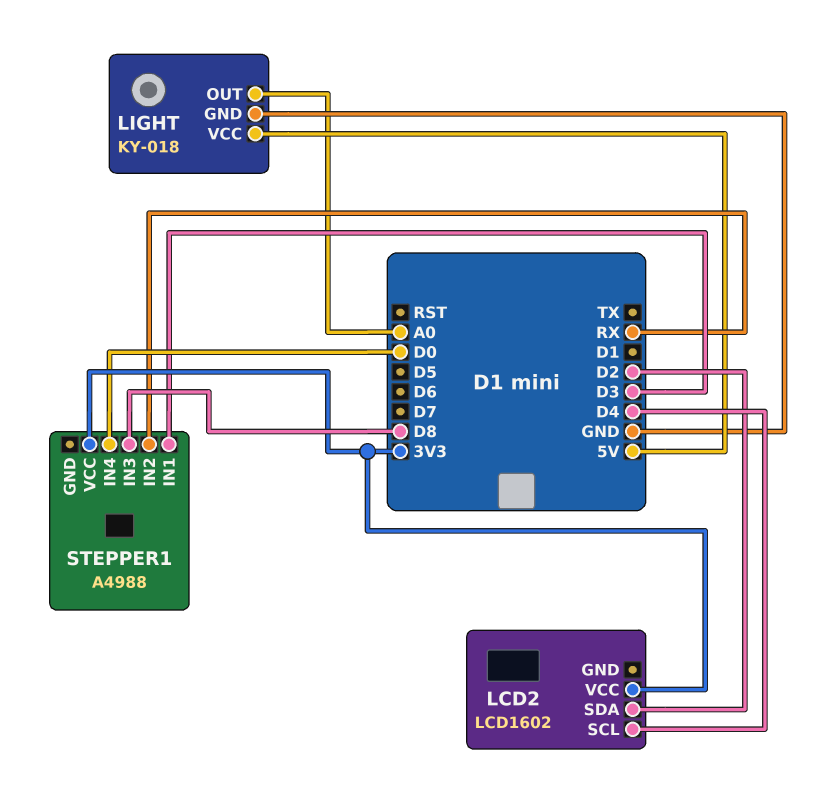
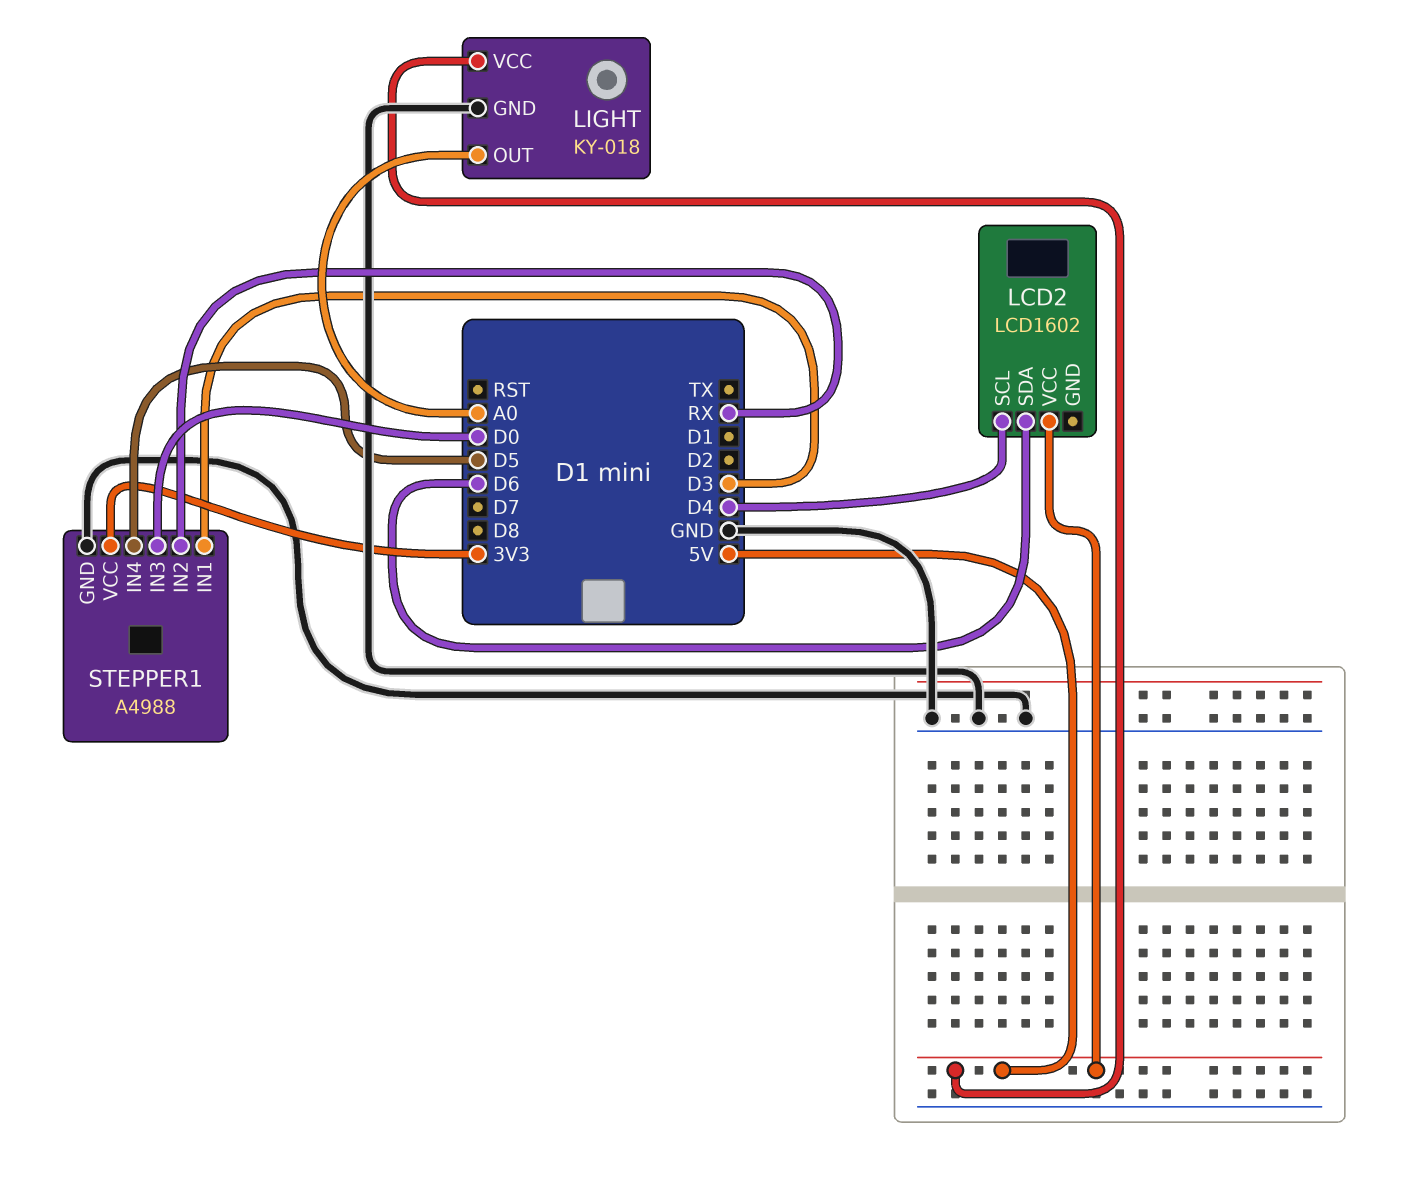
LCD2 pin SDA: D2 -> D6
LCD2 pin VCC: 3V3 -> 5V
STEPPER1 pin GND: none -> GND
STEPPER1 pin IN3: D8 -> D0
STEPPER1 pin IN4: D0 -> D5

